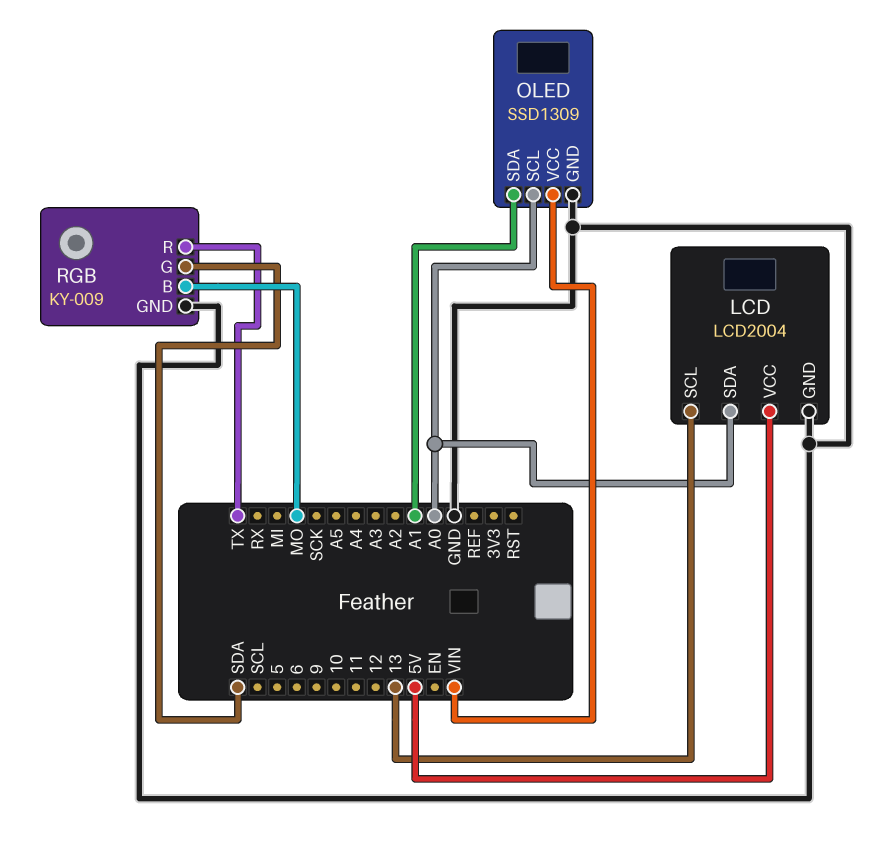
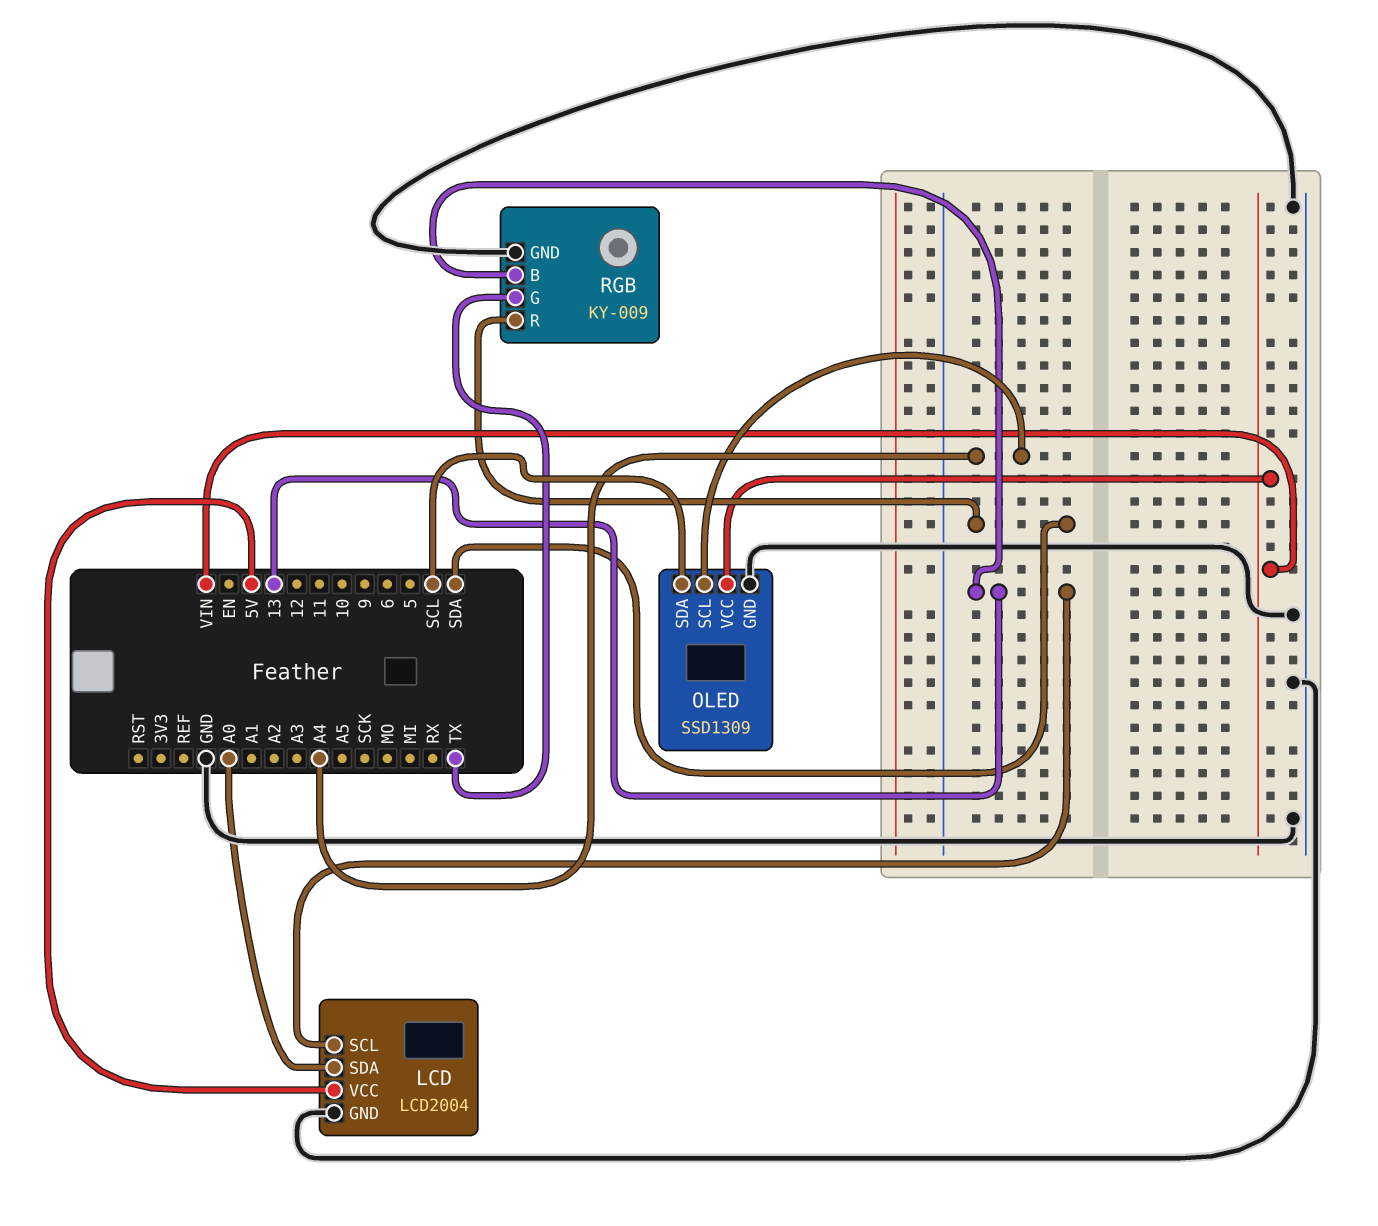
OLED pin SCL: A0 -> A4
OLED pin SDA: A1 -> SCL
RGB pin B: MO -> 13
RGB pin G: SDA -> TX
RGB pin R: TX -> SDA

